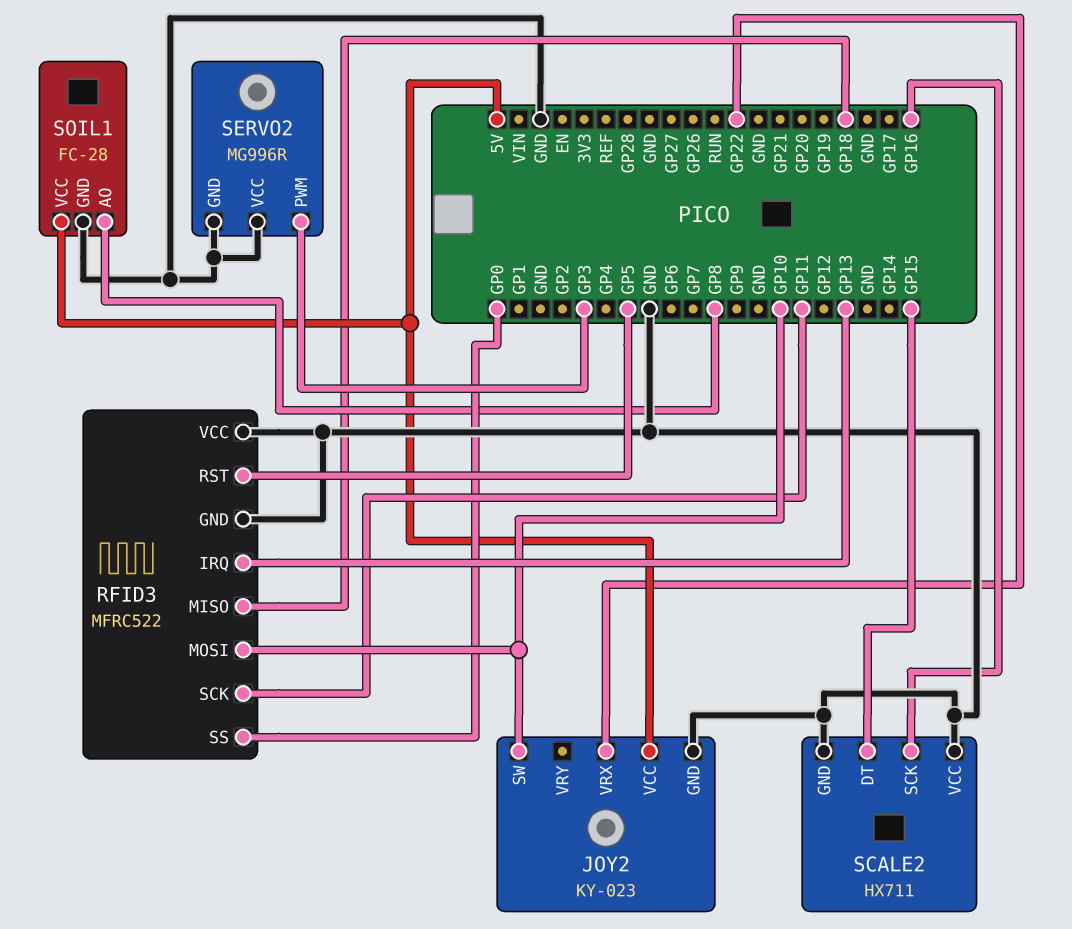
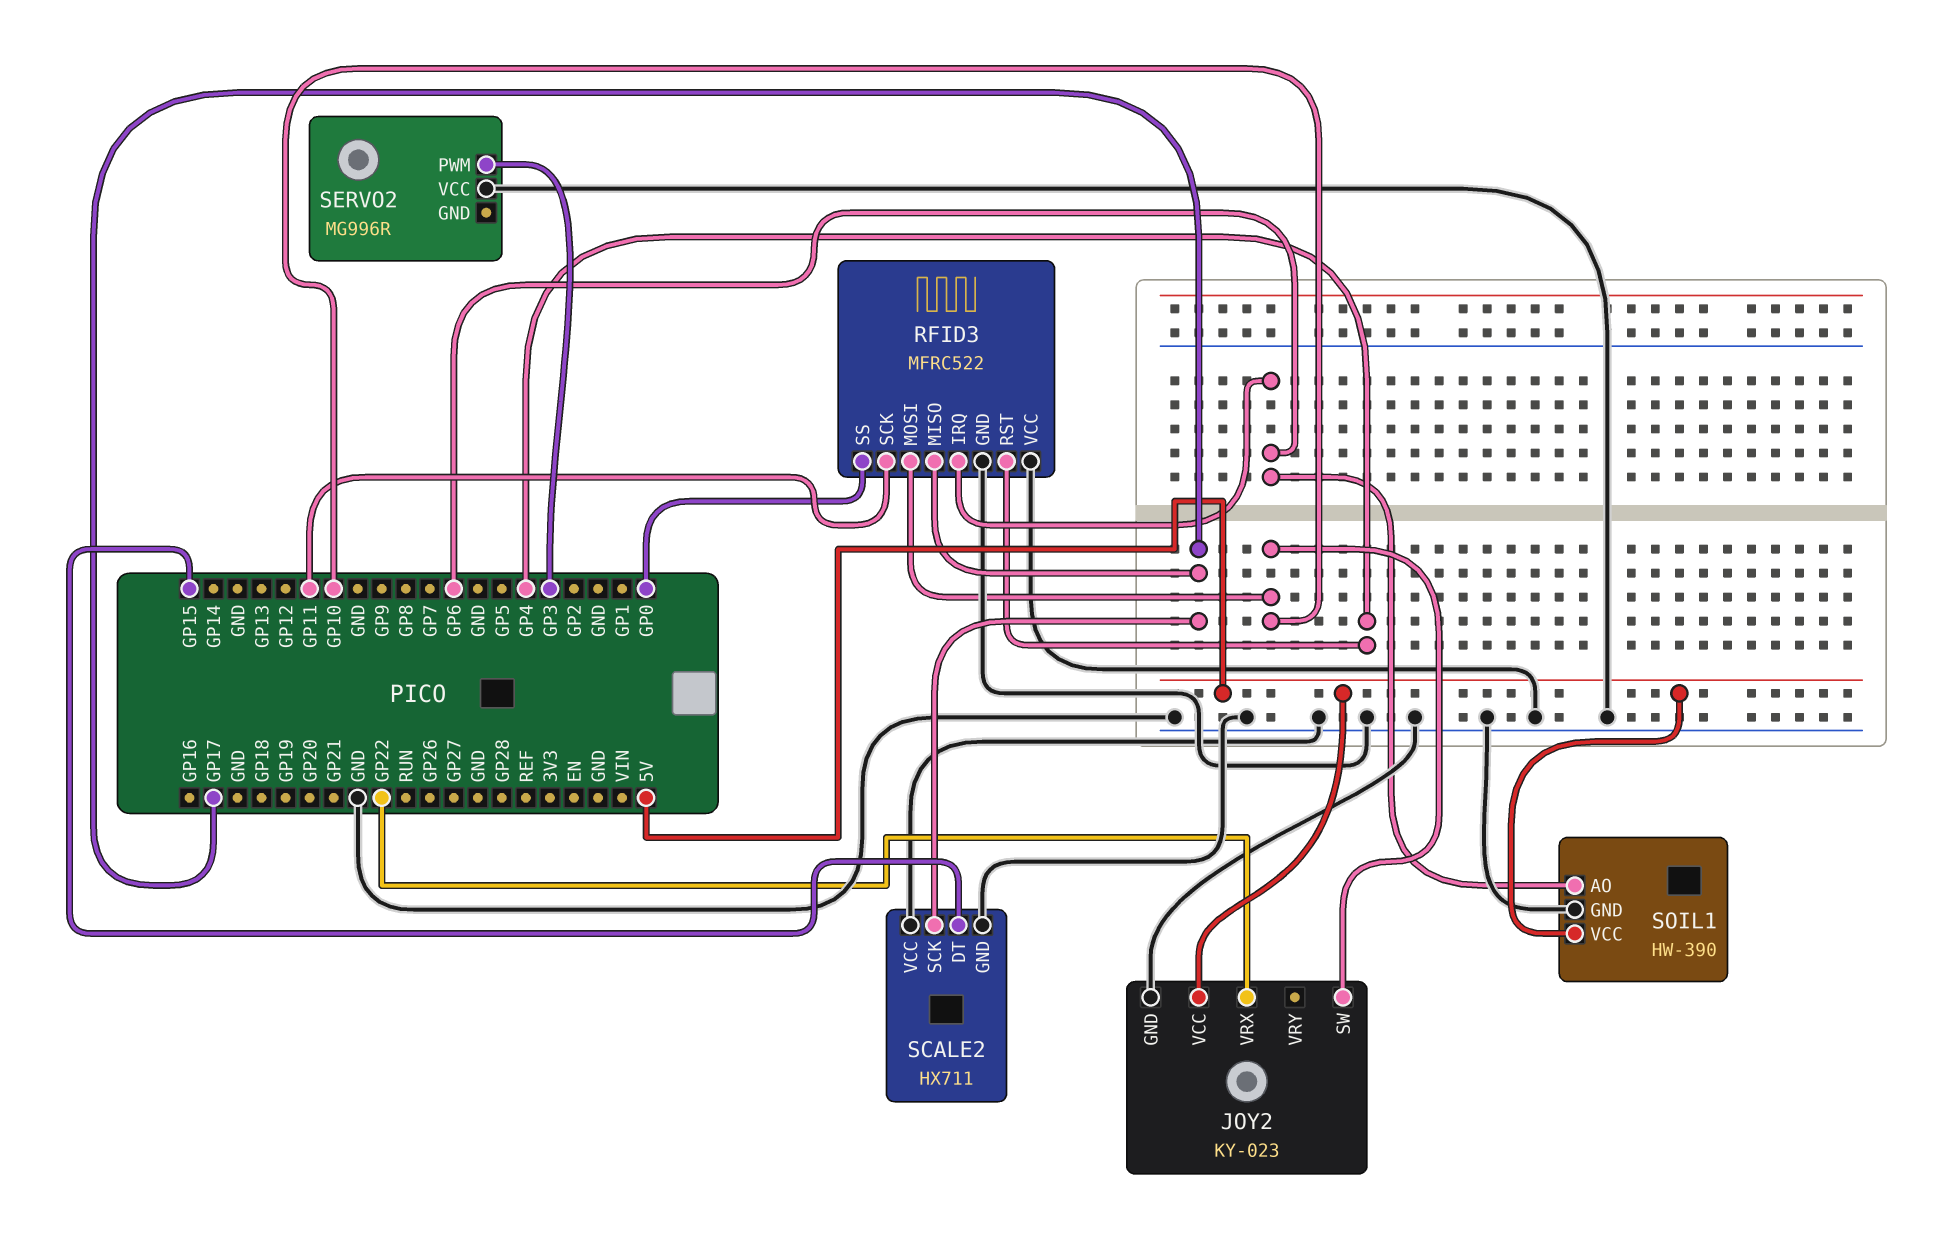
RFID3 pin IRQ: GP13 -> GP6
RFID3 pin MISO: GP18 -> GP17
RFID3 pin RST: GP5 -> GP4
SCALE2 pin SCK: GP16 -> GP17
SERVO2 pin GND: GND -> none
SOIL1: FC-28 -> HW-390
SOIL1 pin AO: GP8 -> GP6

